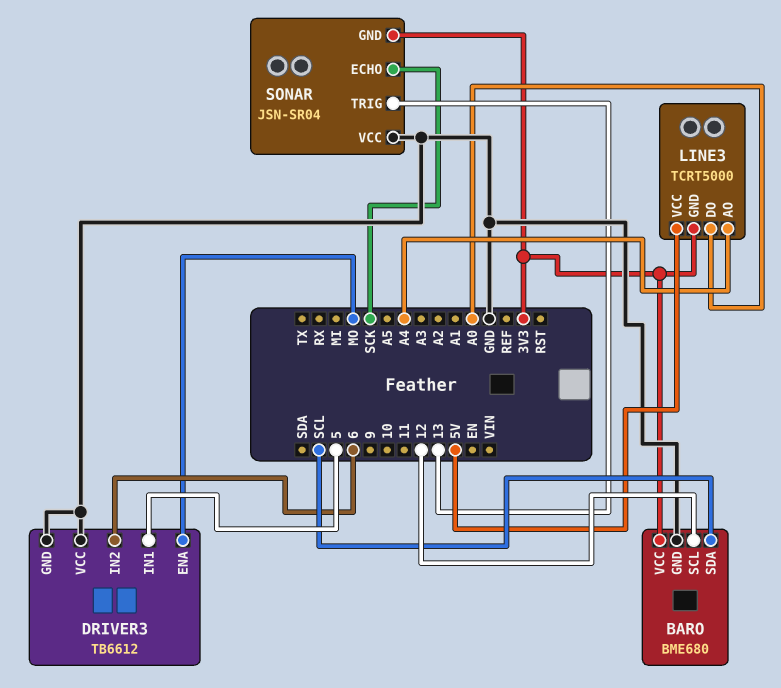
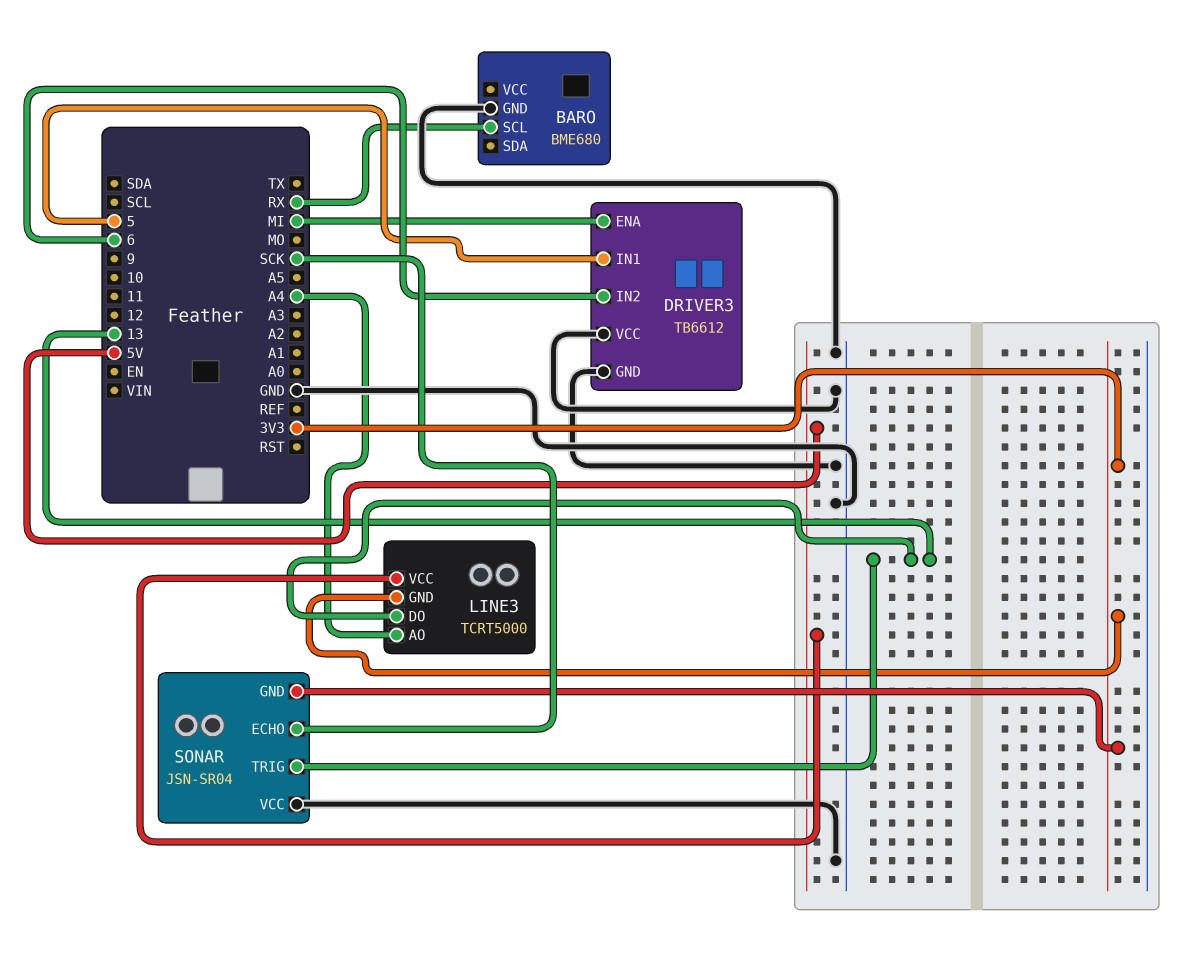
BARO pin SCL: 12 -> RX
BARO pin SDA: SCL -> none
BARO pin VCC: 3V3 -> none
DRIVER3 pin ENA: MO -> MI
LINE3 pin DO: A0 -> 13

